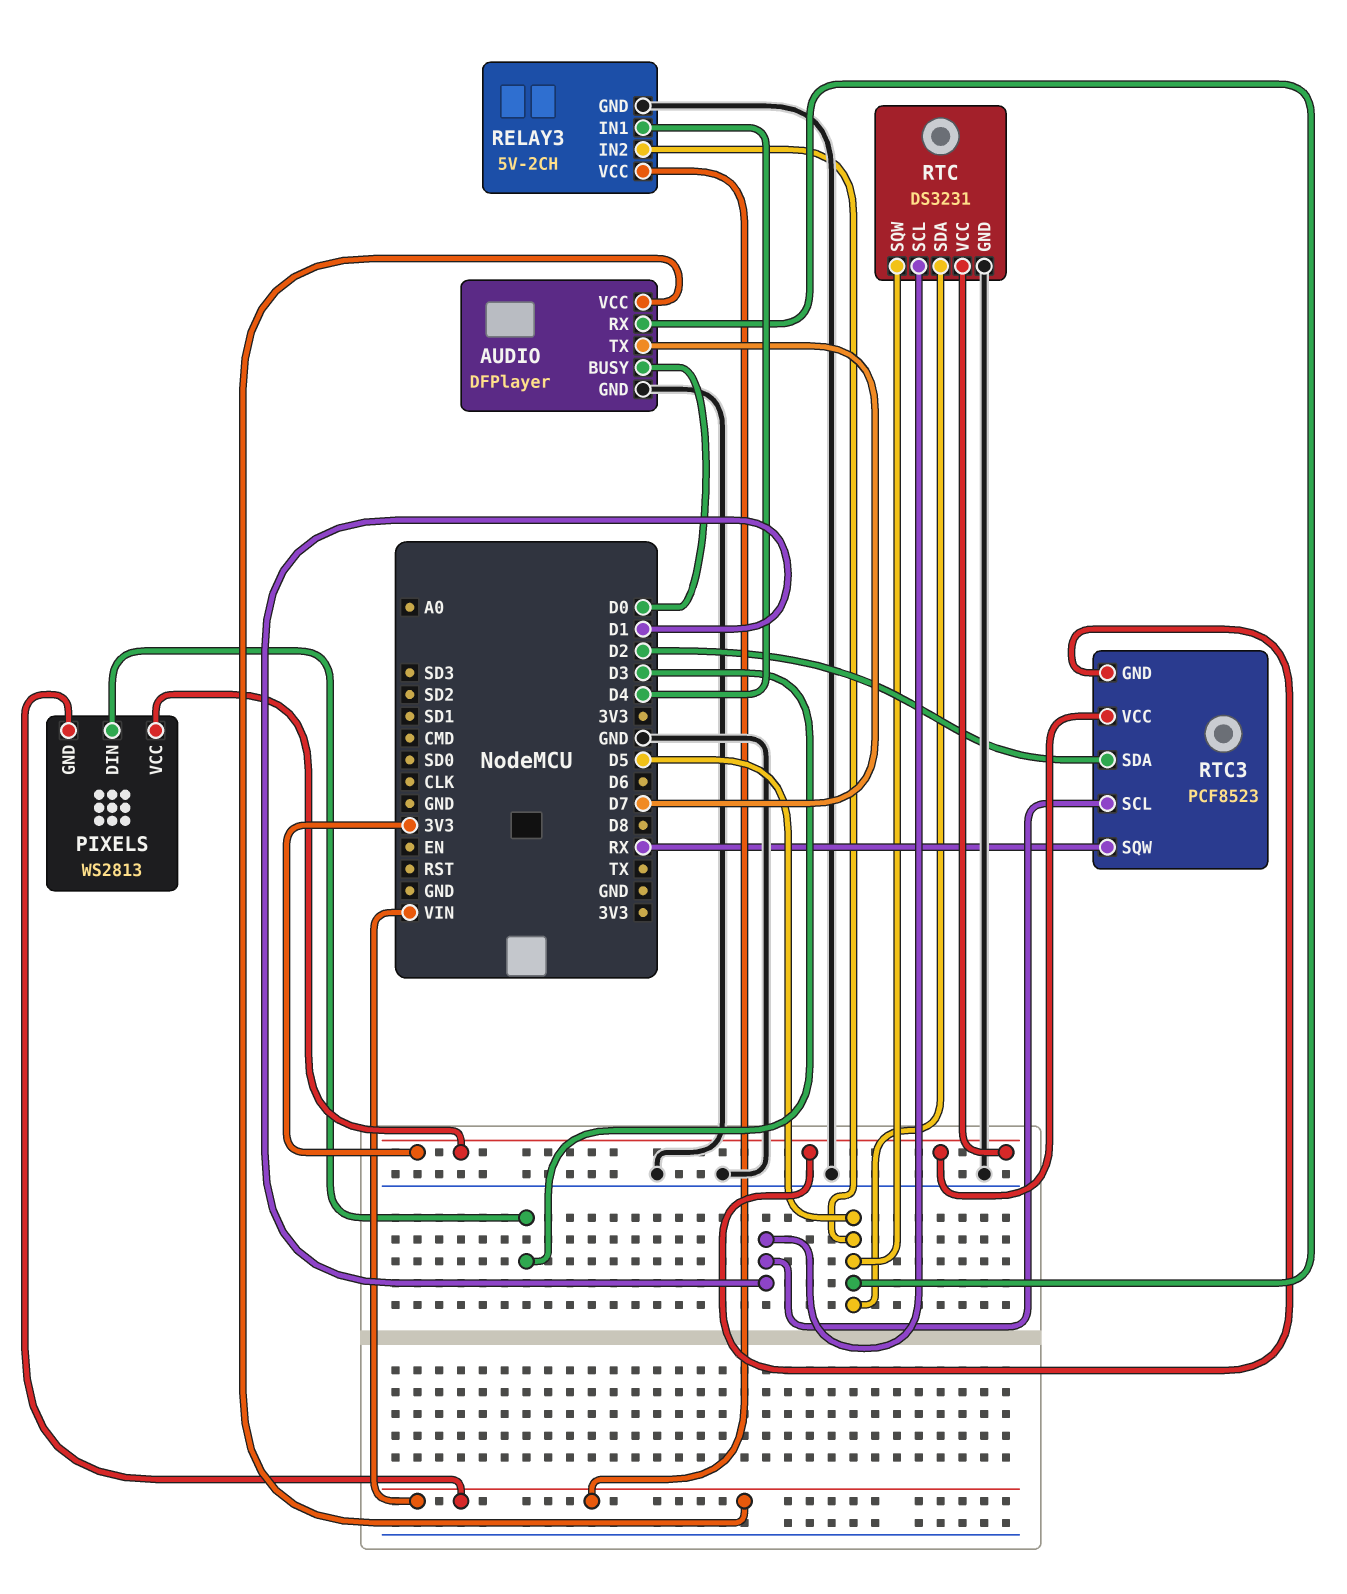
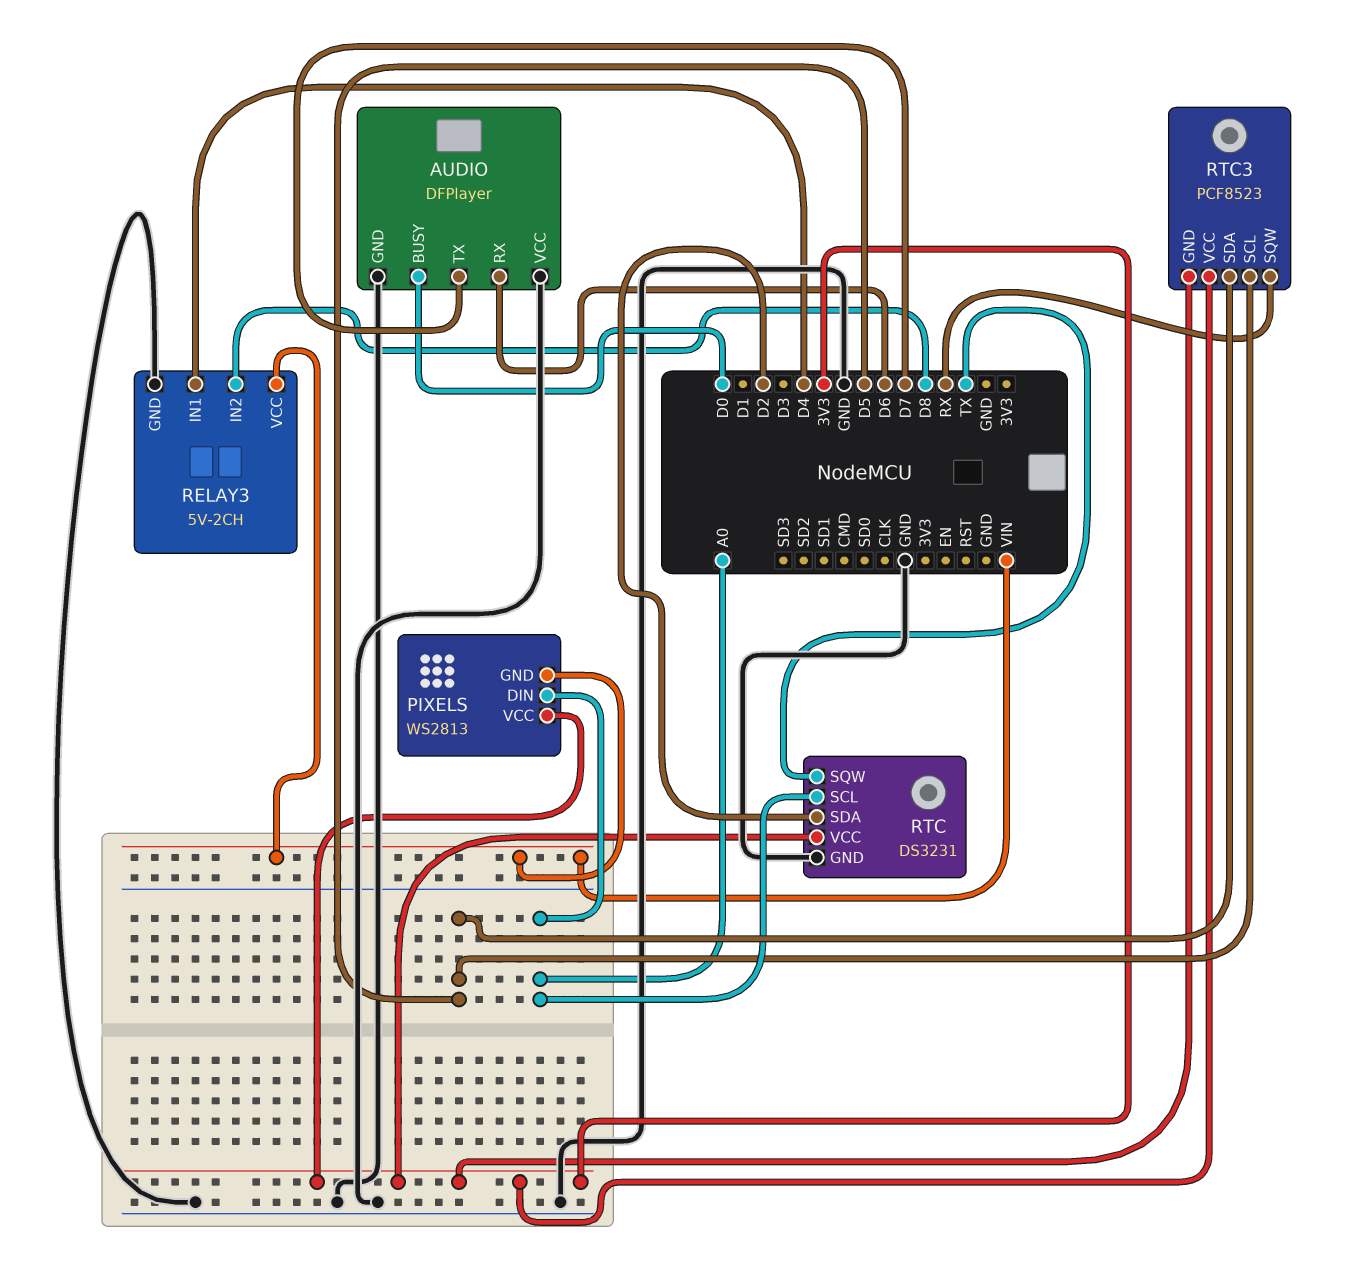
AUDIO pin RX: D5 -> D6
AUDIO pin VCC: VIN -> GND
PIXELS pin DIN: D3 -> A0
RELAY3 pin IN2: D5 -> D8
RTC pin SCL: D1 -> A0
RTC pin SDA: D5 -> D2
RTC pin SQW: D5 -> TX
RTC3 pin SCL: D1 -> D5
RTC3 pin SDA: D2 -> D5

